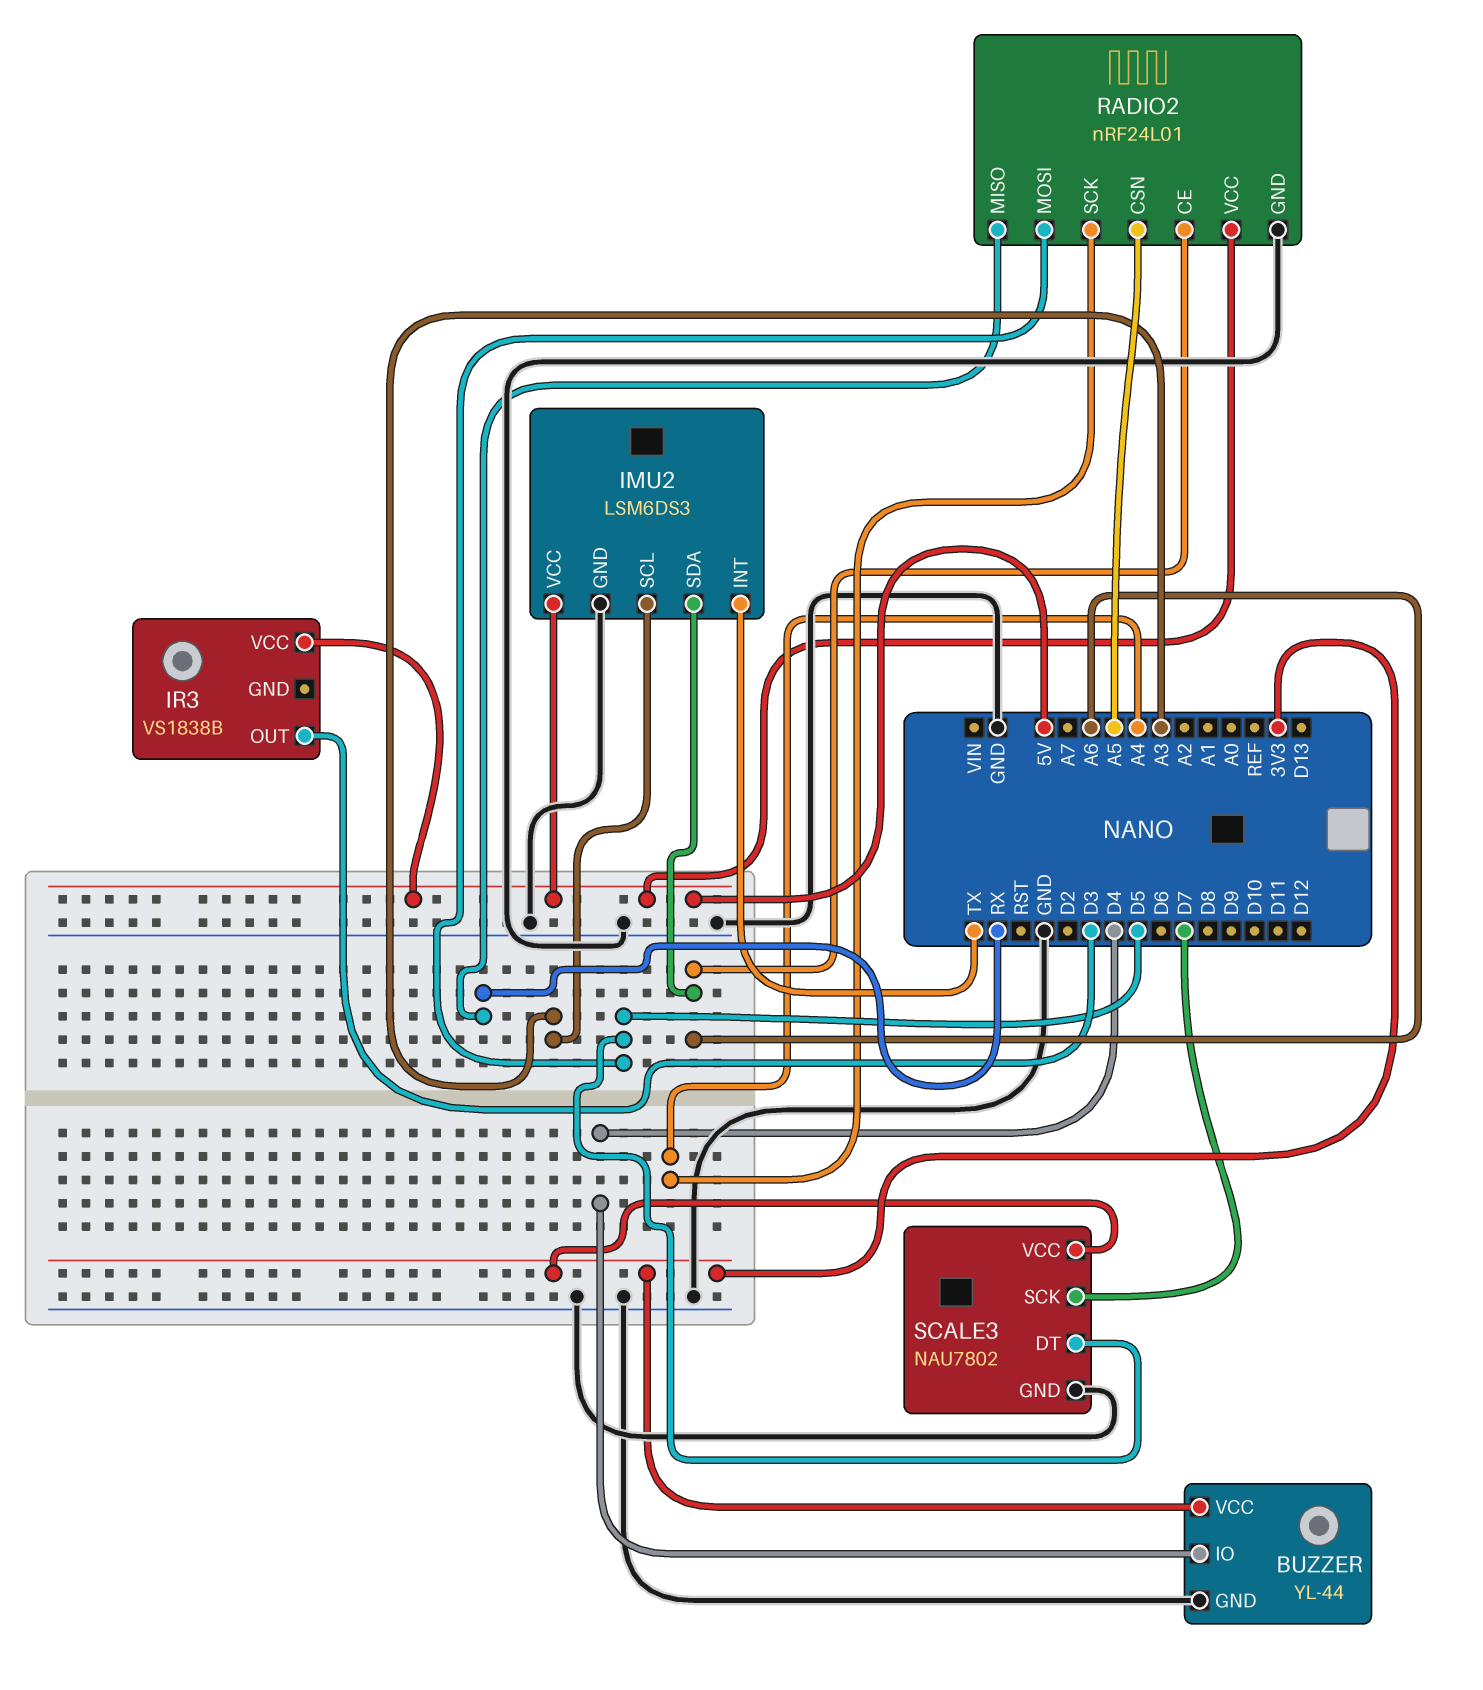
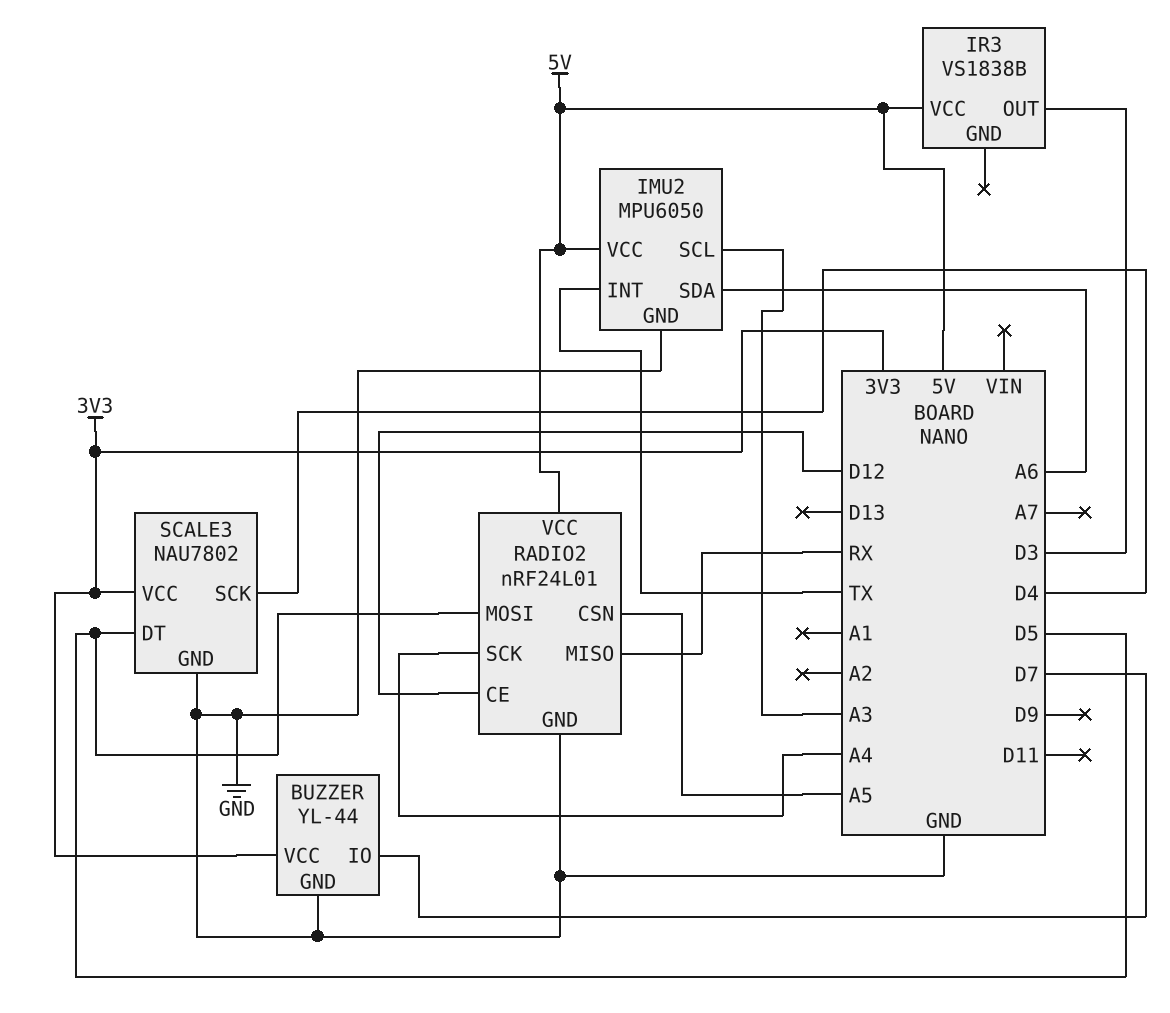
BUZZER pin IO: D4 -> D7
IMU2: LSM6DS3 -> MPU6050
RADIO2 pin CE: A6 -> D12
SCALE3 pin SCK: D7 -> D4

